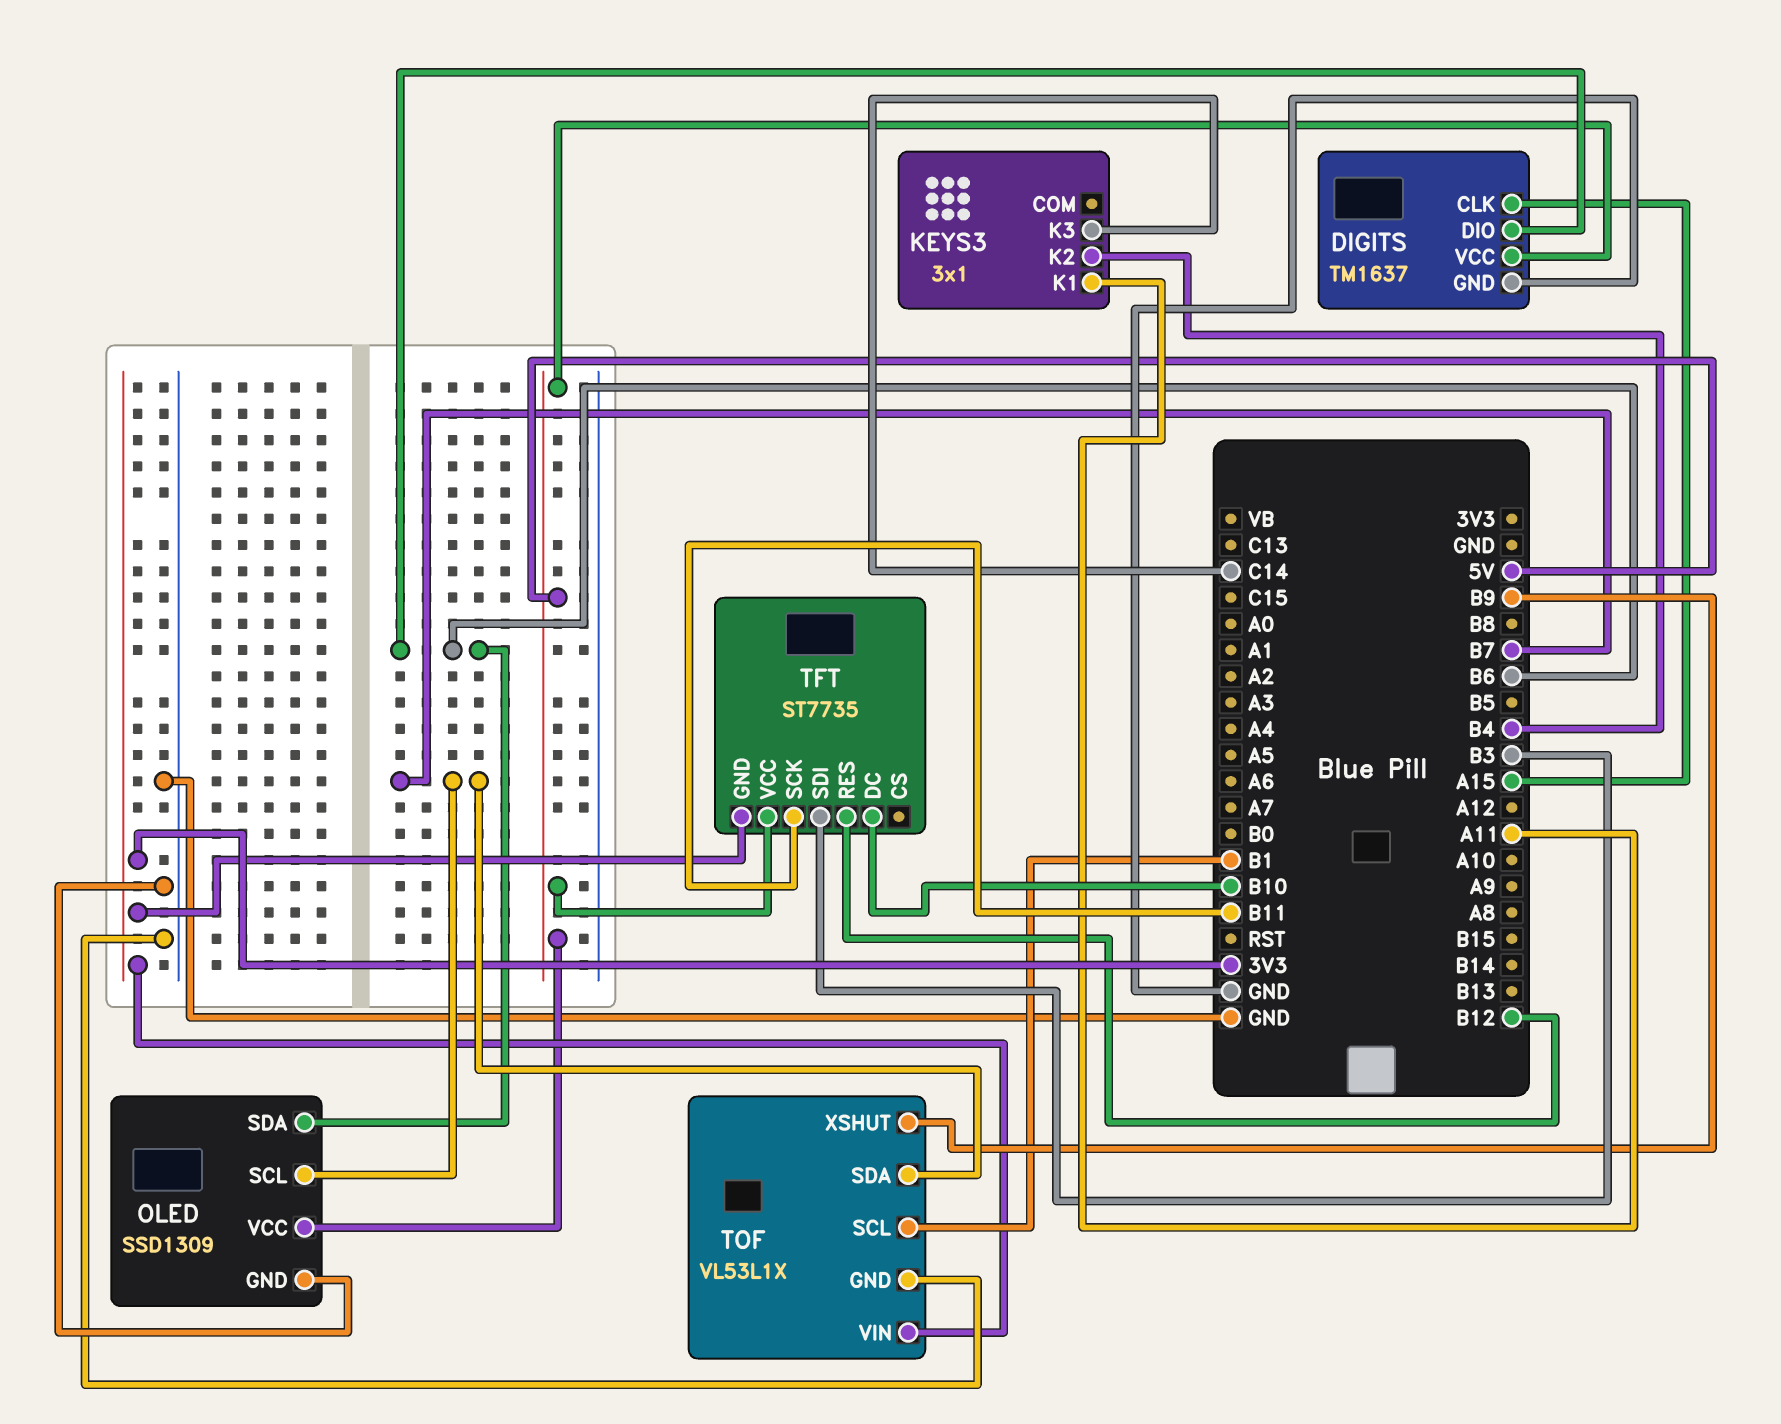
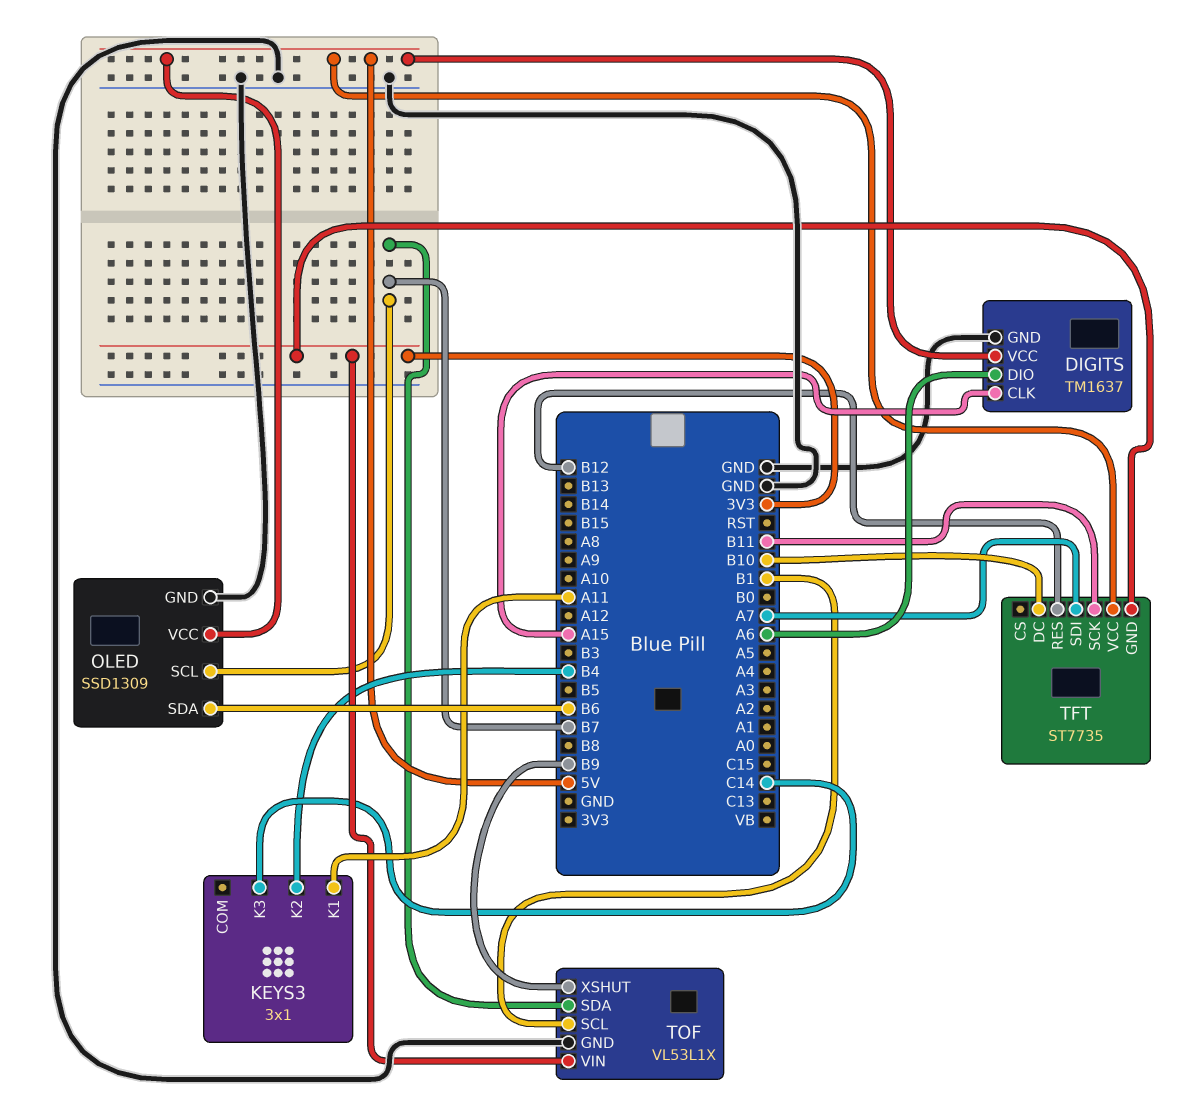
DIGITS pin DIO: B6 -> A6
TFT pin SDI: B3 -> A7

